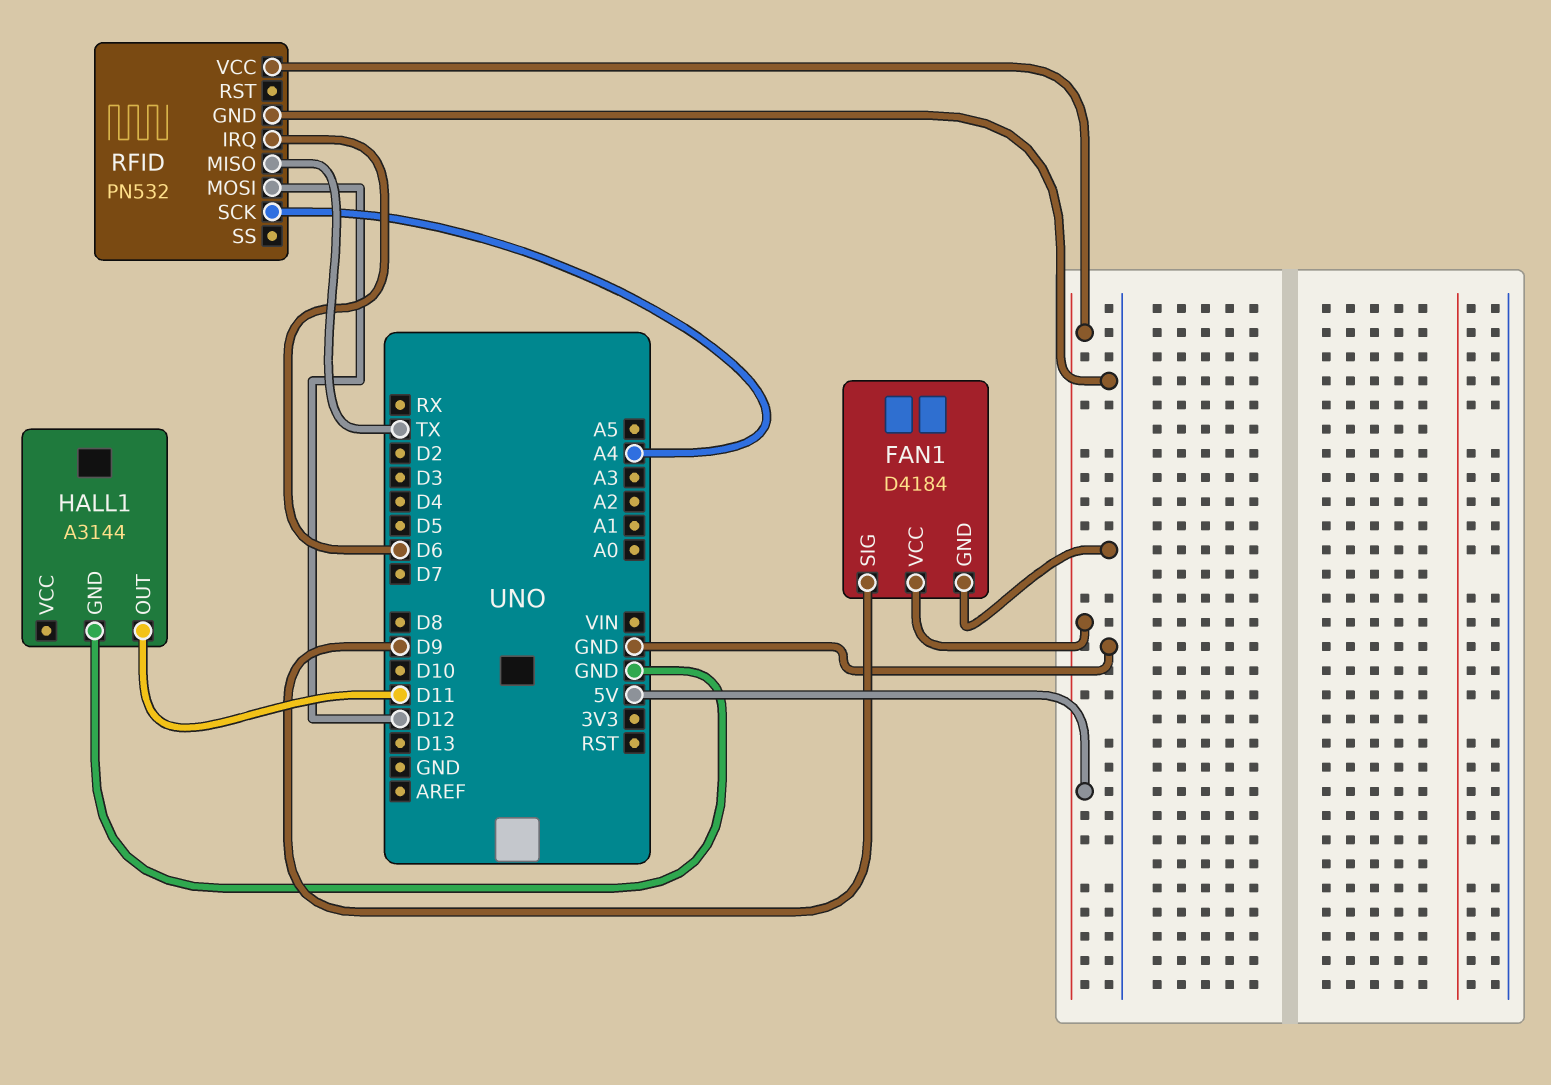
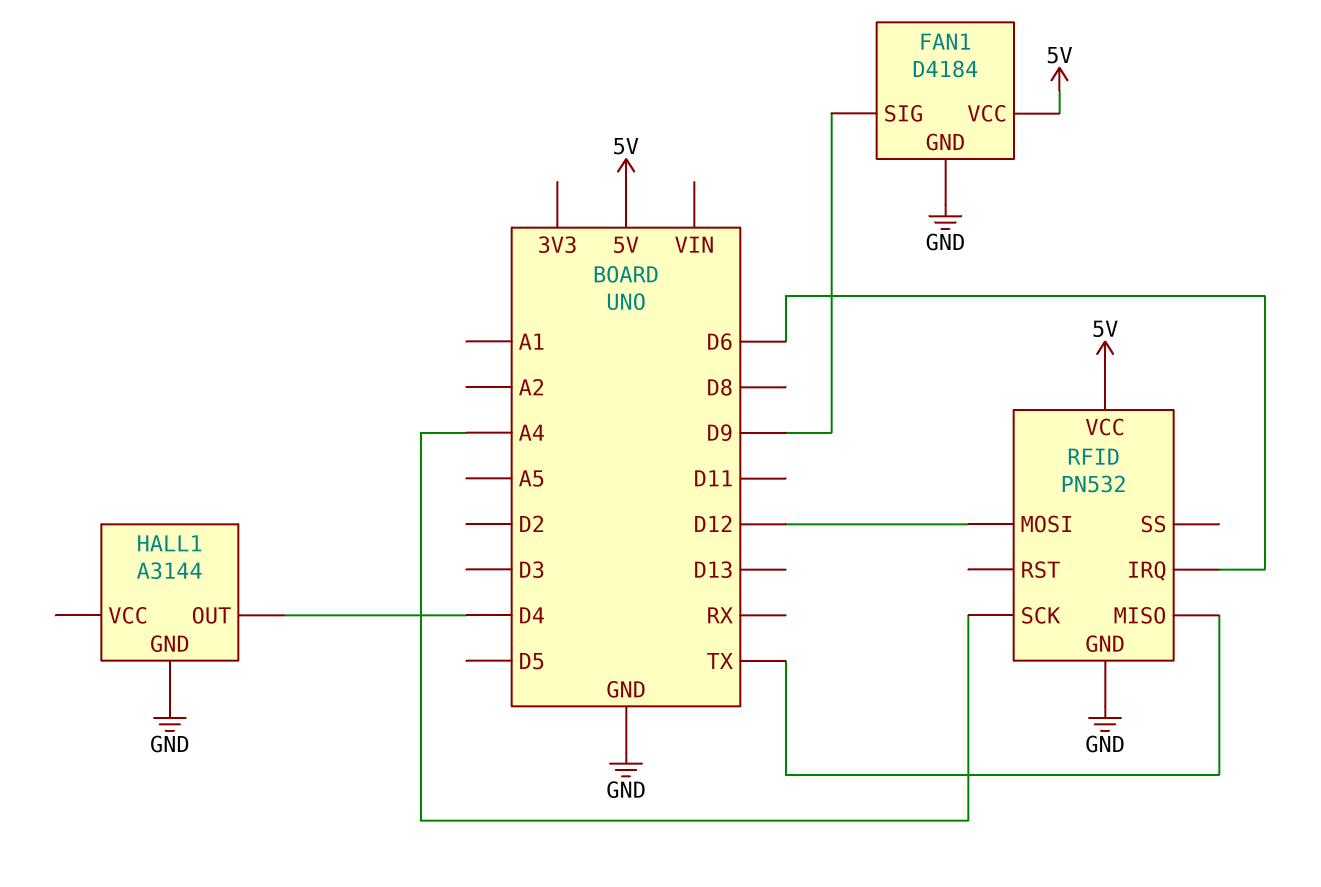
HALL1 pin OUT: D11 -> D4

